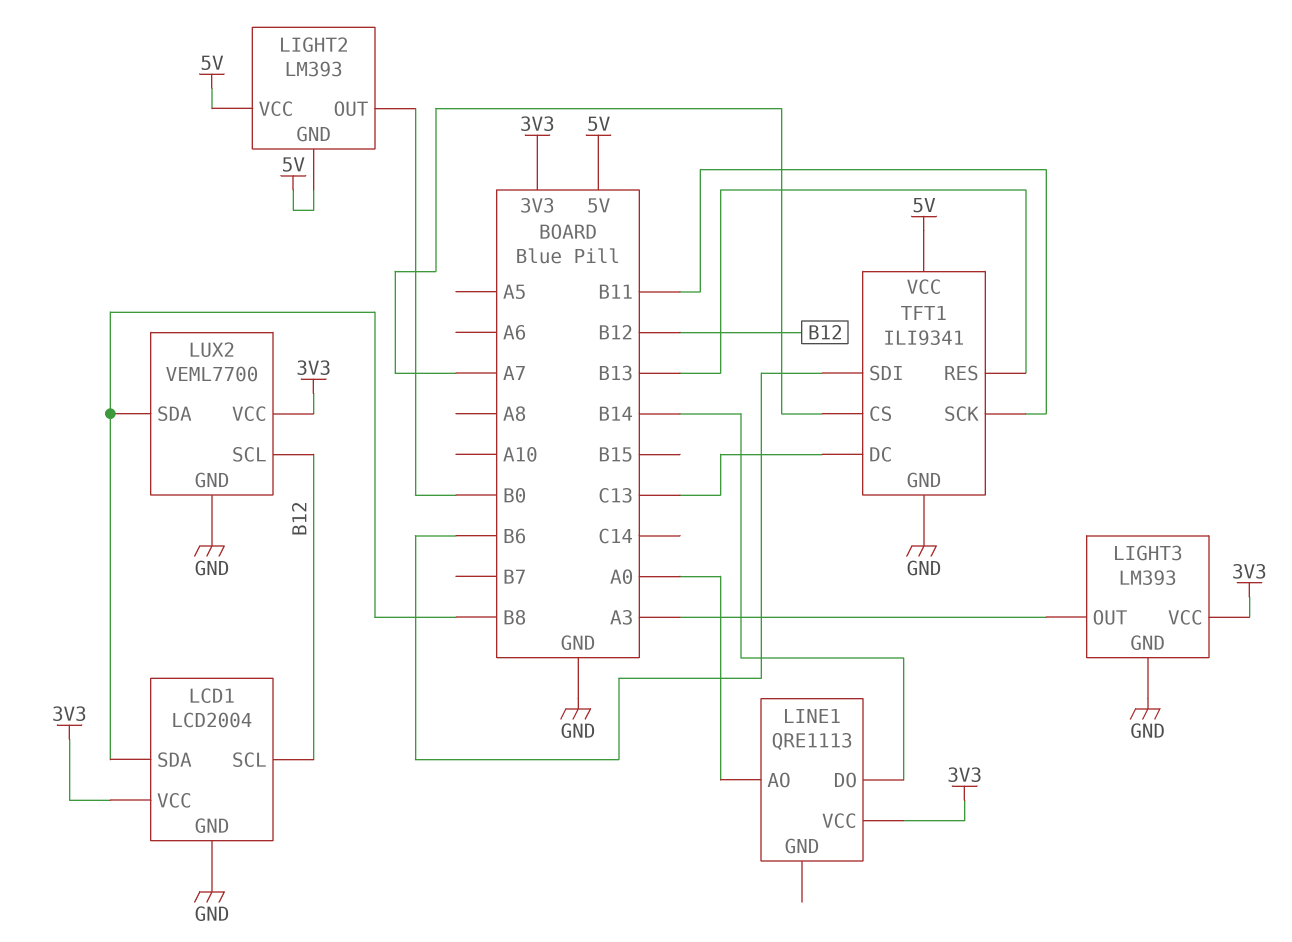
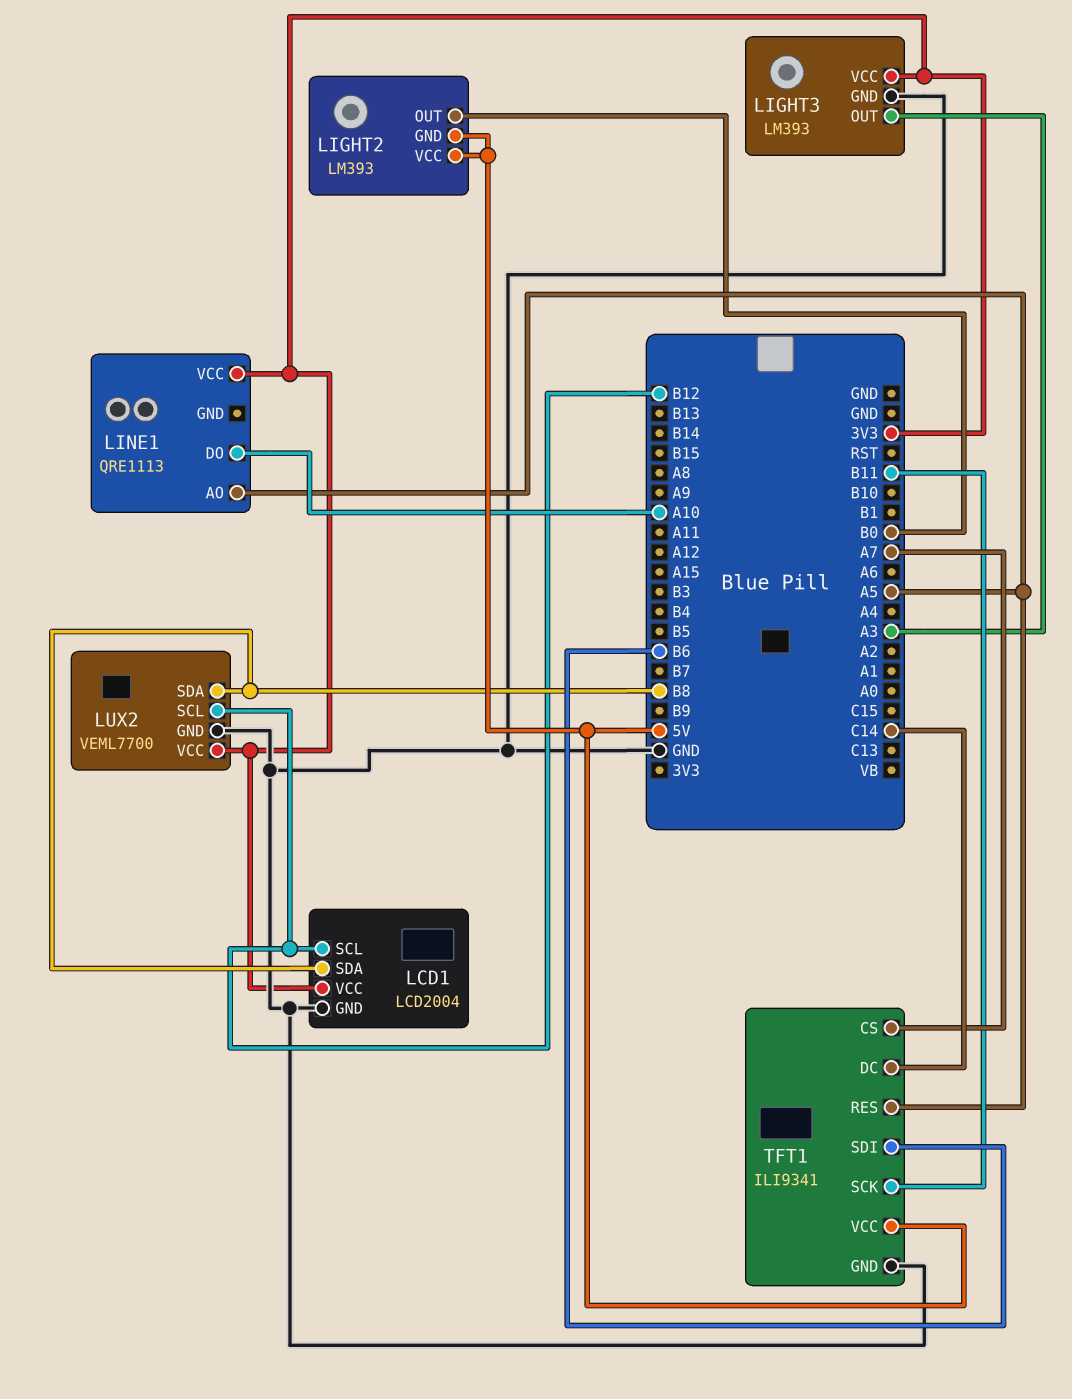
LINE1 pin AO: A0 -> A5
LINE1 pin DO: B14 -> A10
TFT1 pin DC: C13 -> C14
TFT1 pin RES: B13 -> A5

